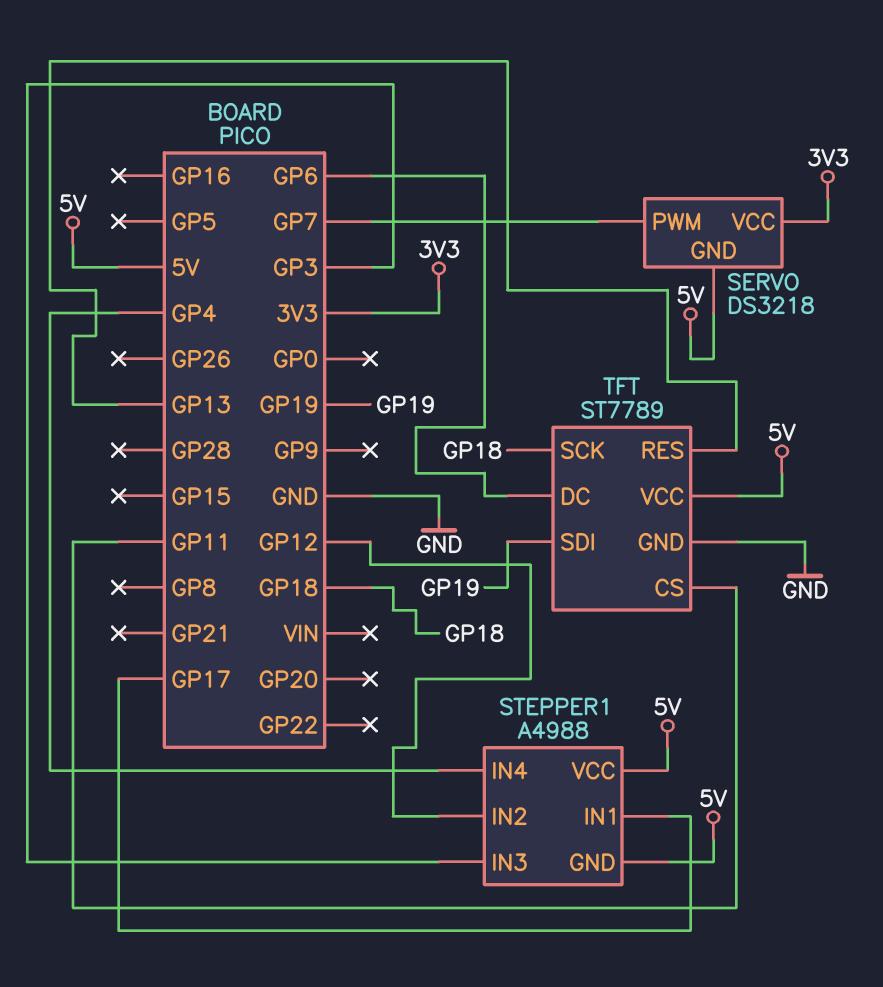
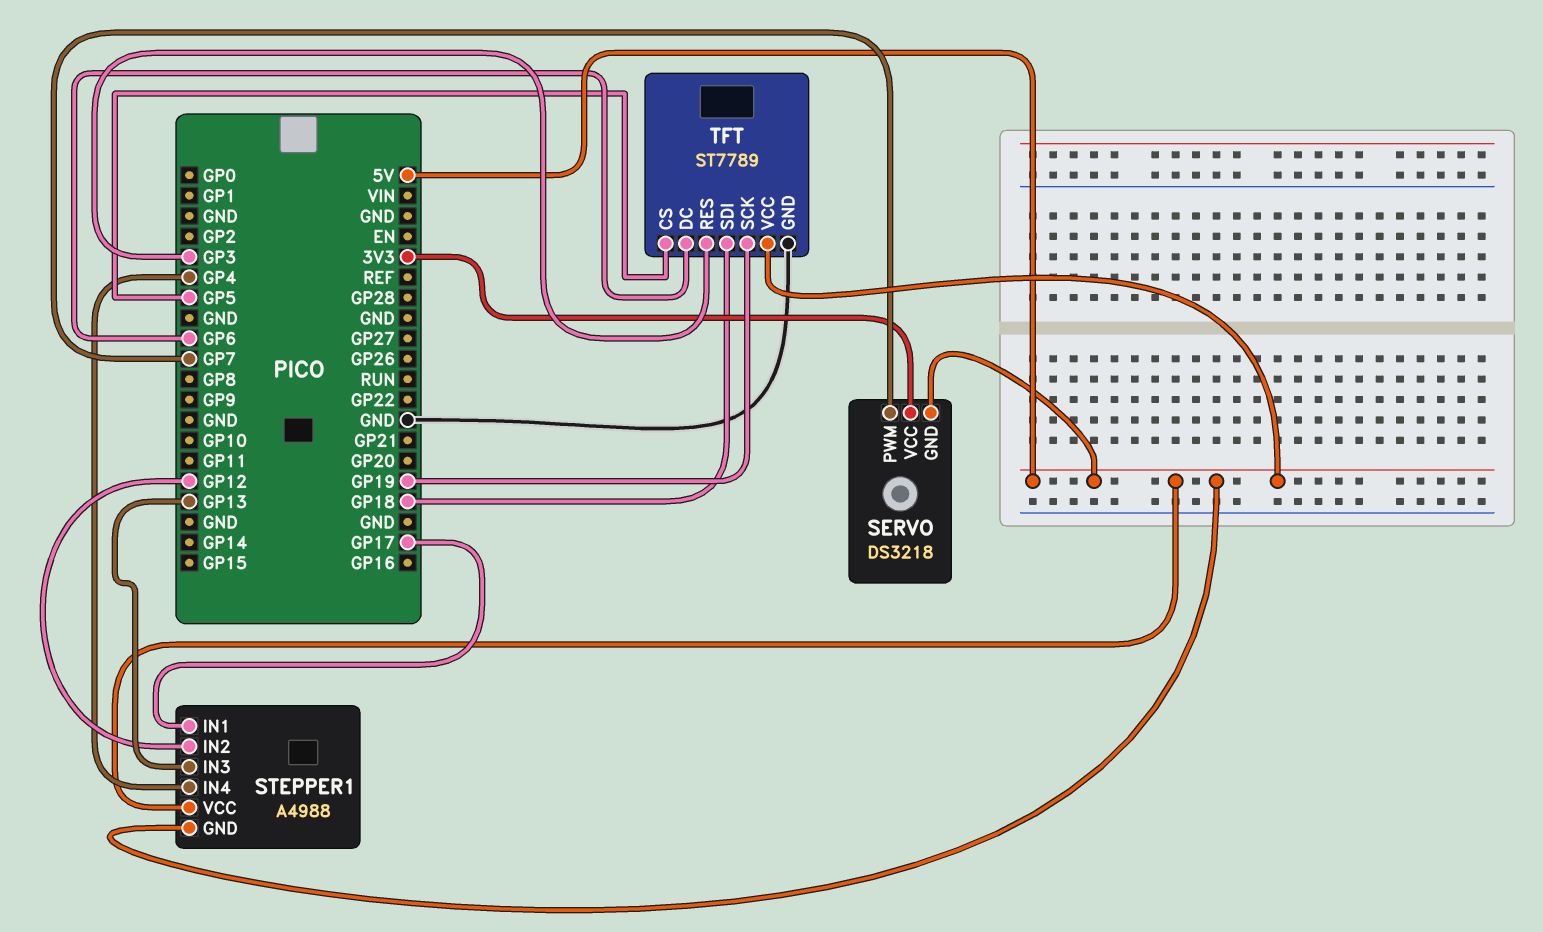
STEPPER1 pin IN3: GP3 -> GP13
TFT pin CS: GP11 -> GP5
TFT pin RES: GP13 -> GP3
TFT pin SCK: GP18 -> GP19
TFT pin SDI: GP19 -> GP18

